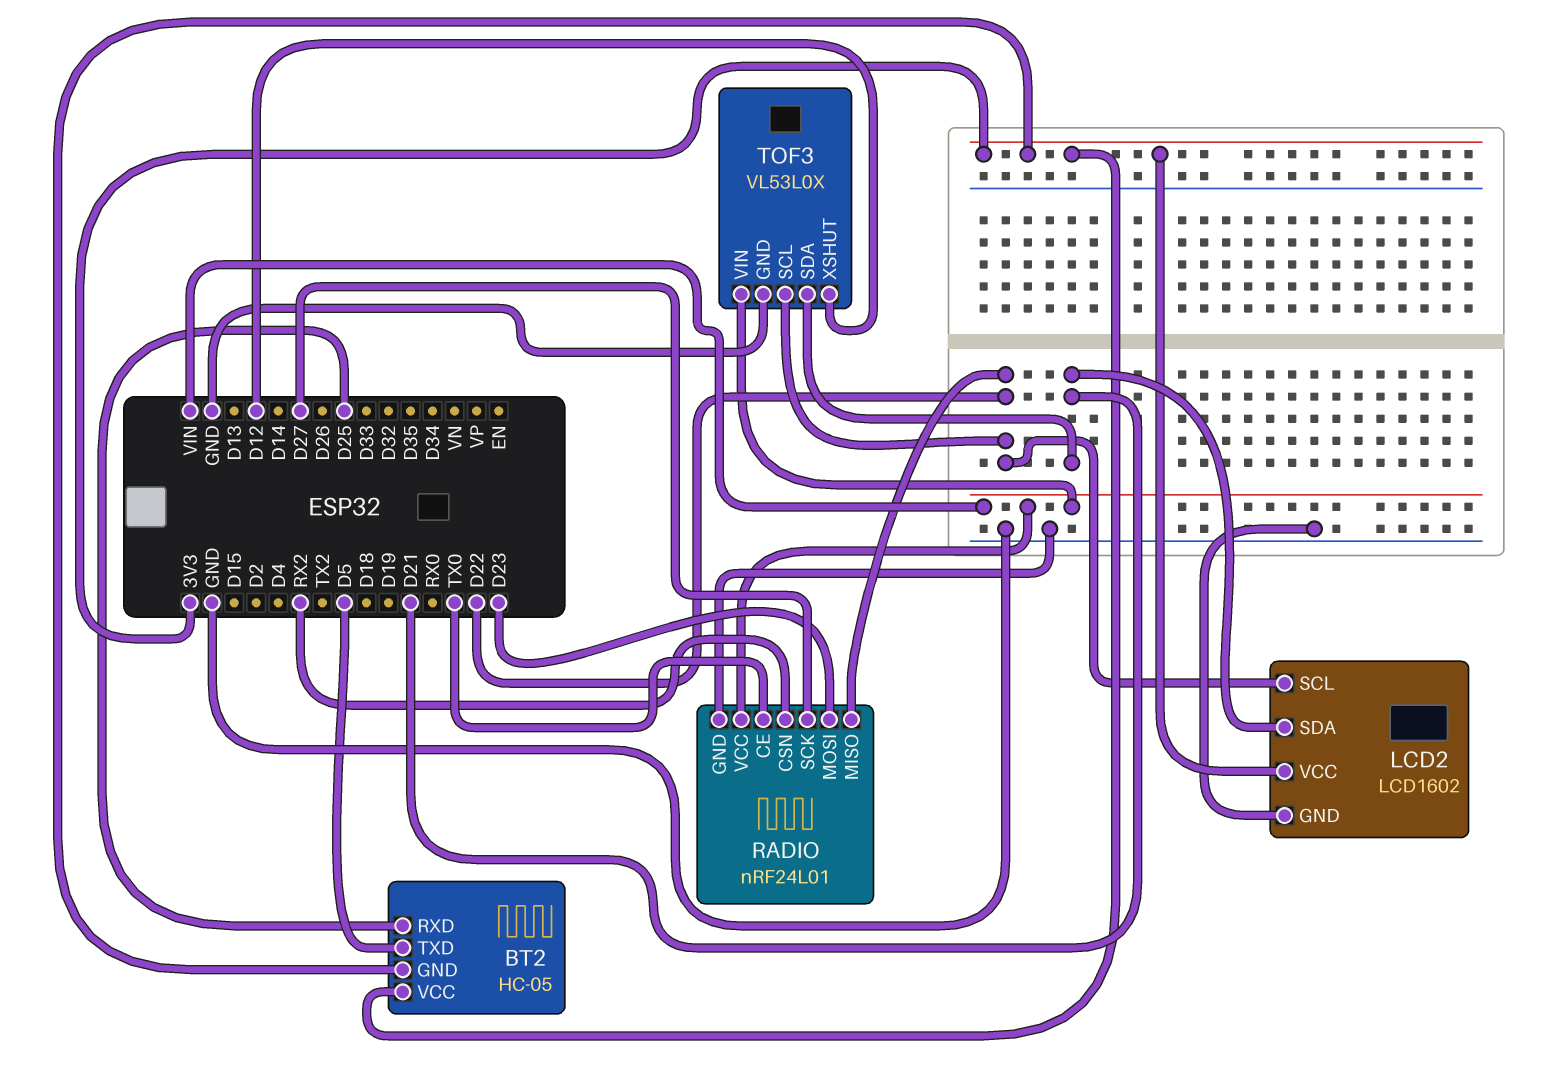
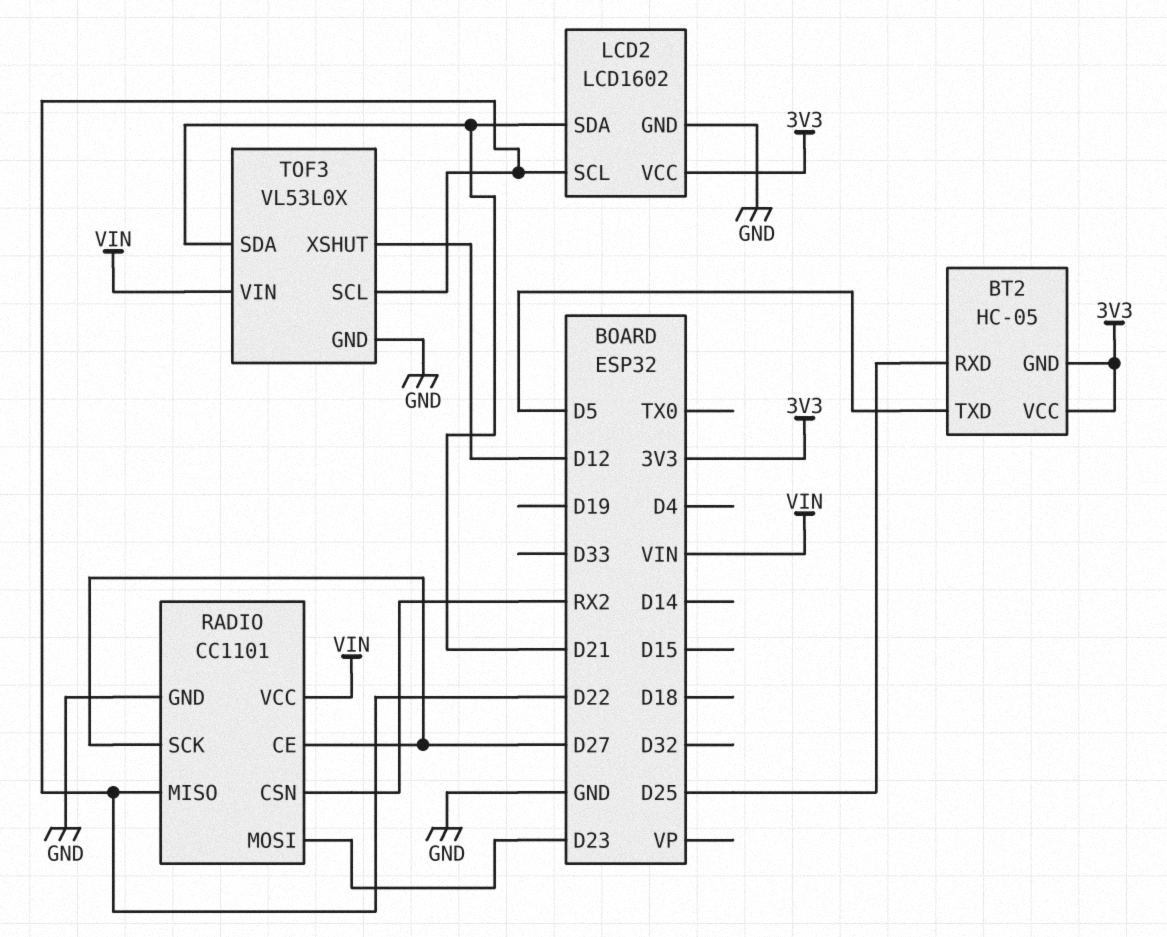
RADIO: nRF24L01 -> CC1101
RADIO pin CE: TX0 -> D27

